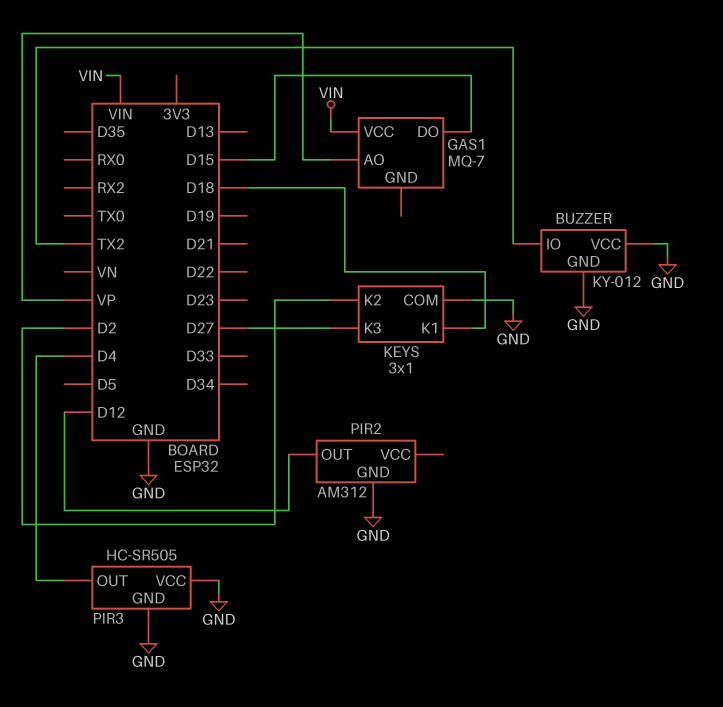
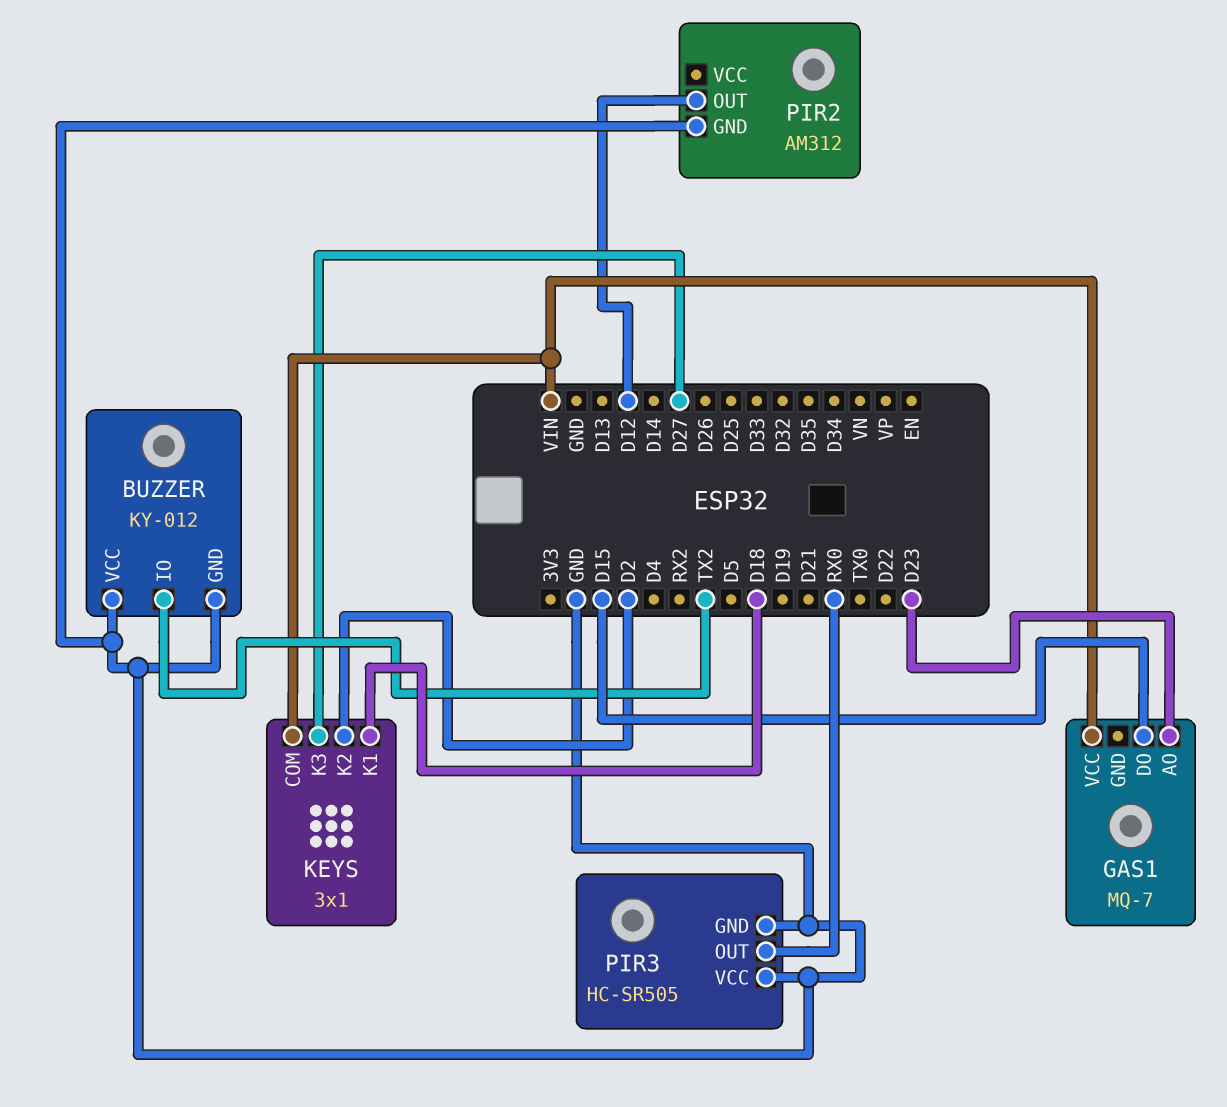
GAS1 pin AO: VP -> D23
KEYS pin COM: GND -> VIN
PIR3 pin OUT: D4 -> RX0

